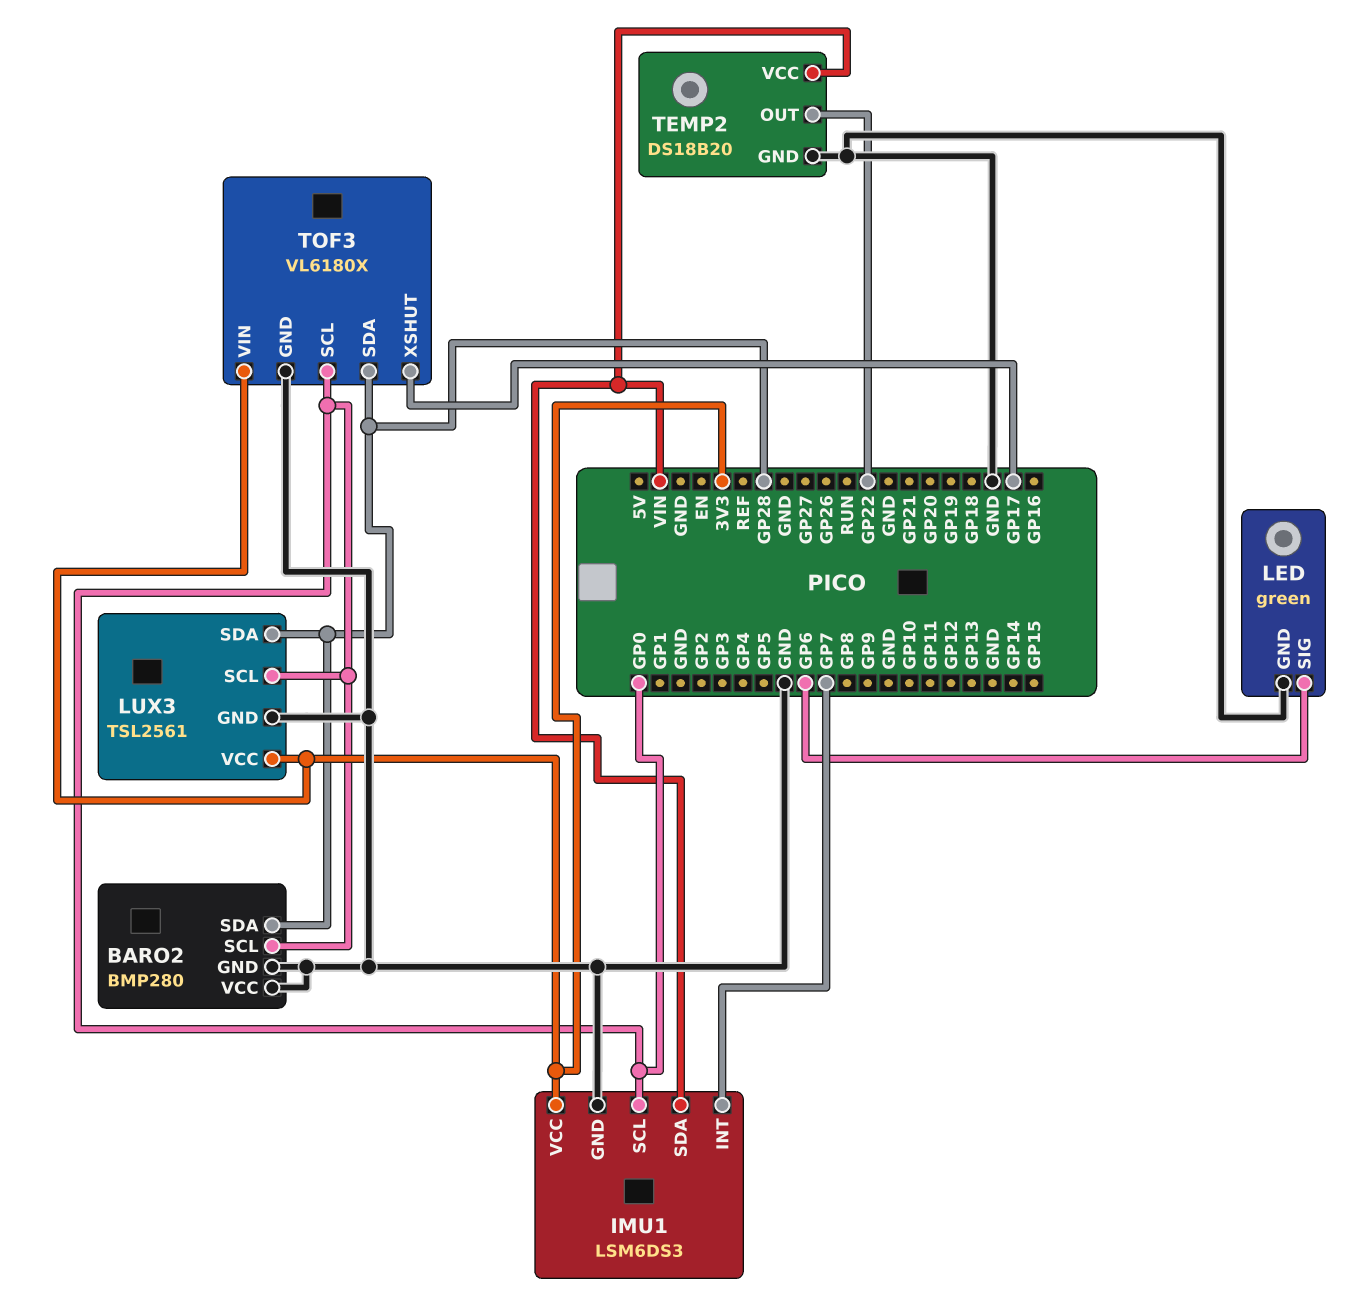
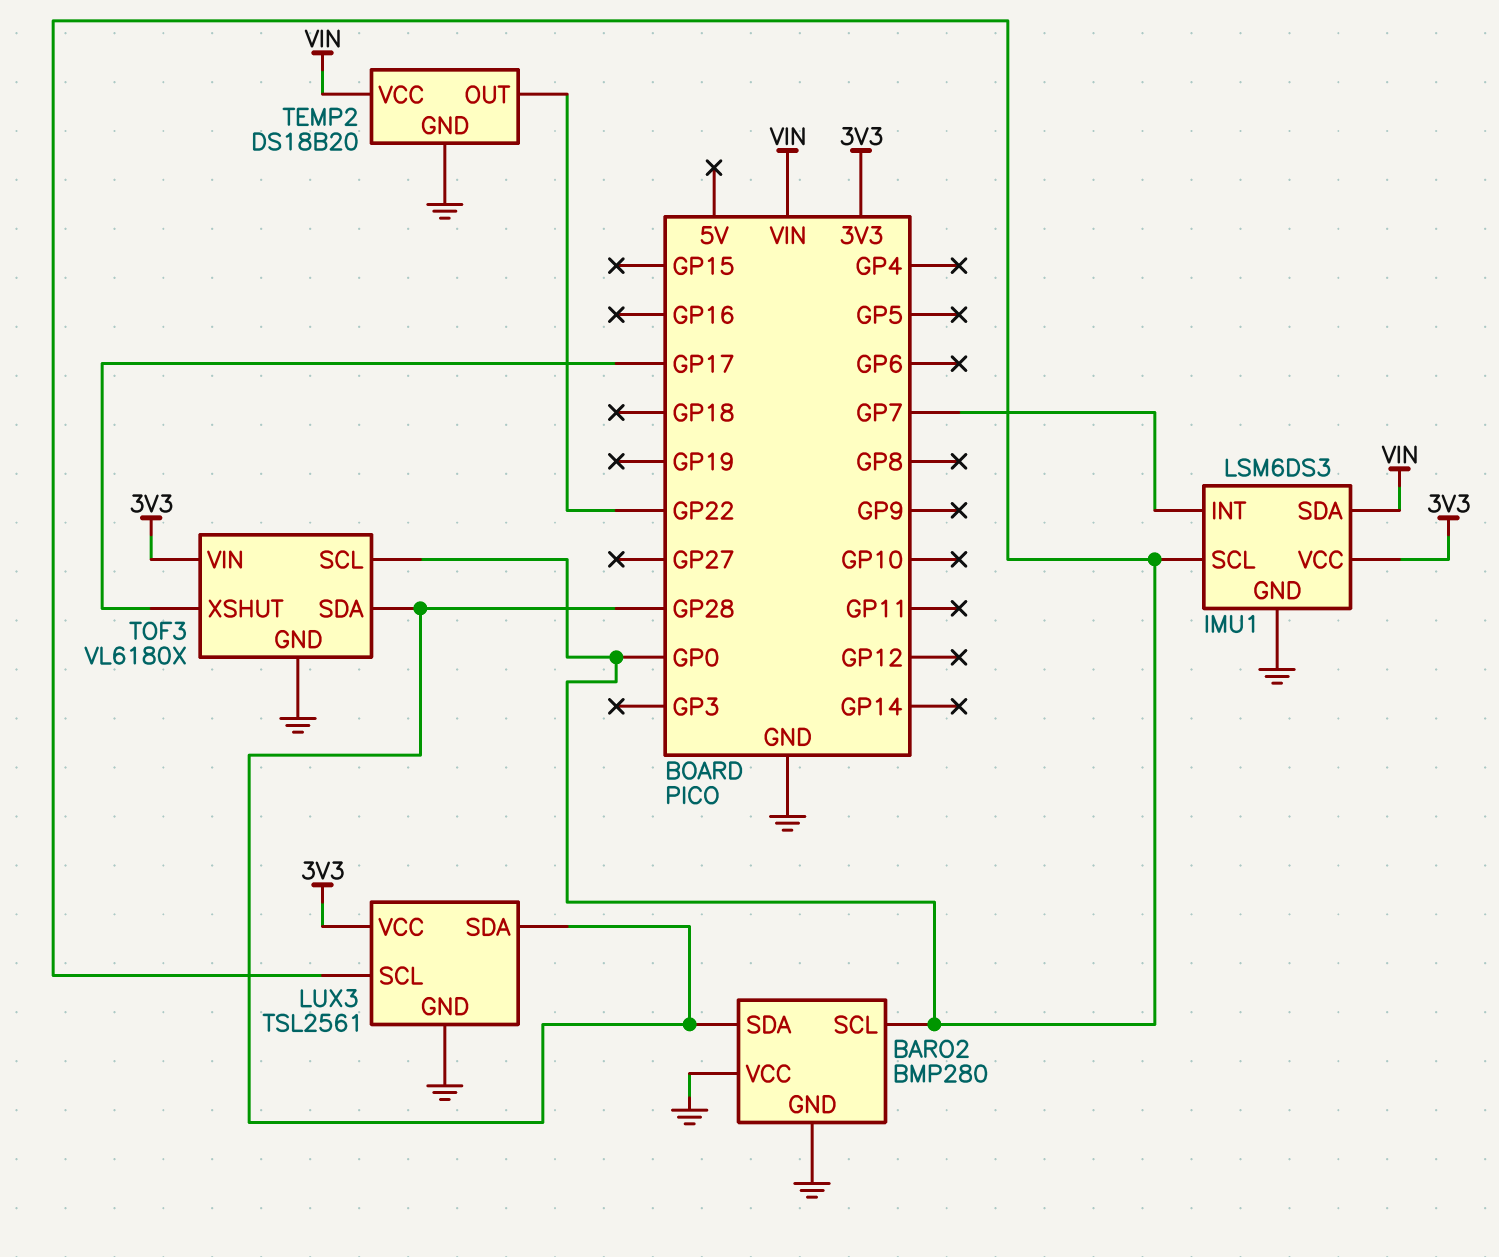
LED: green -> none
LED pin GND: GND -> none
LED pin SIG: GP6 -> none

